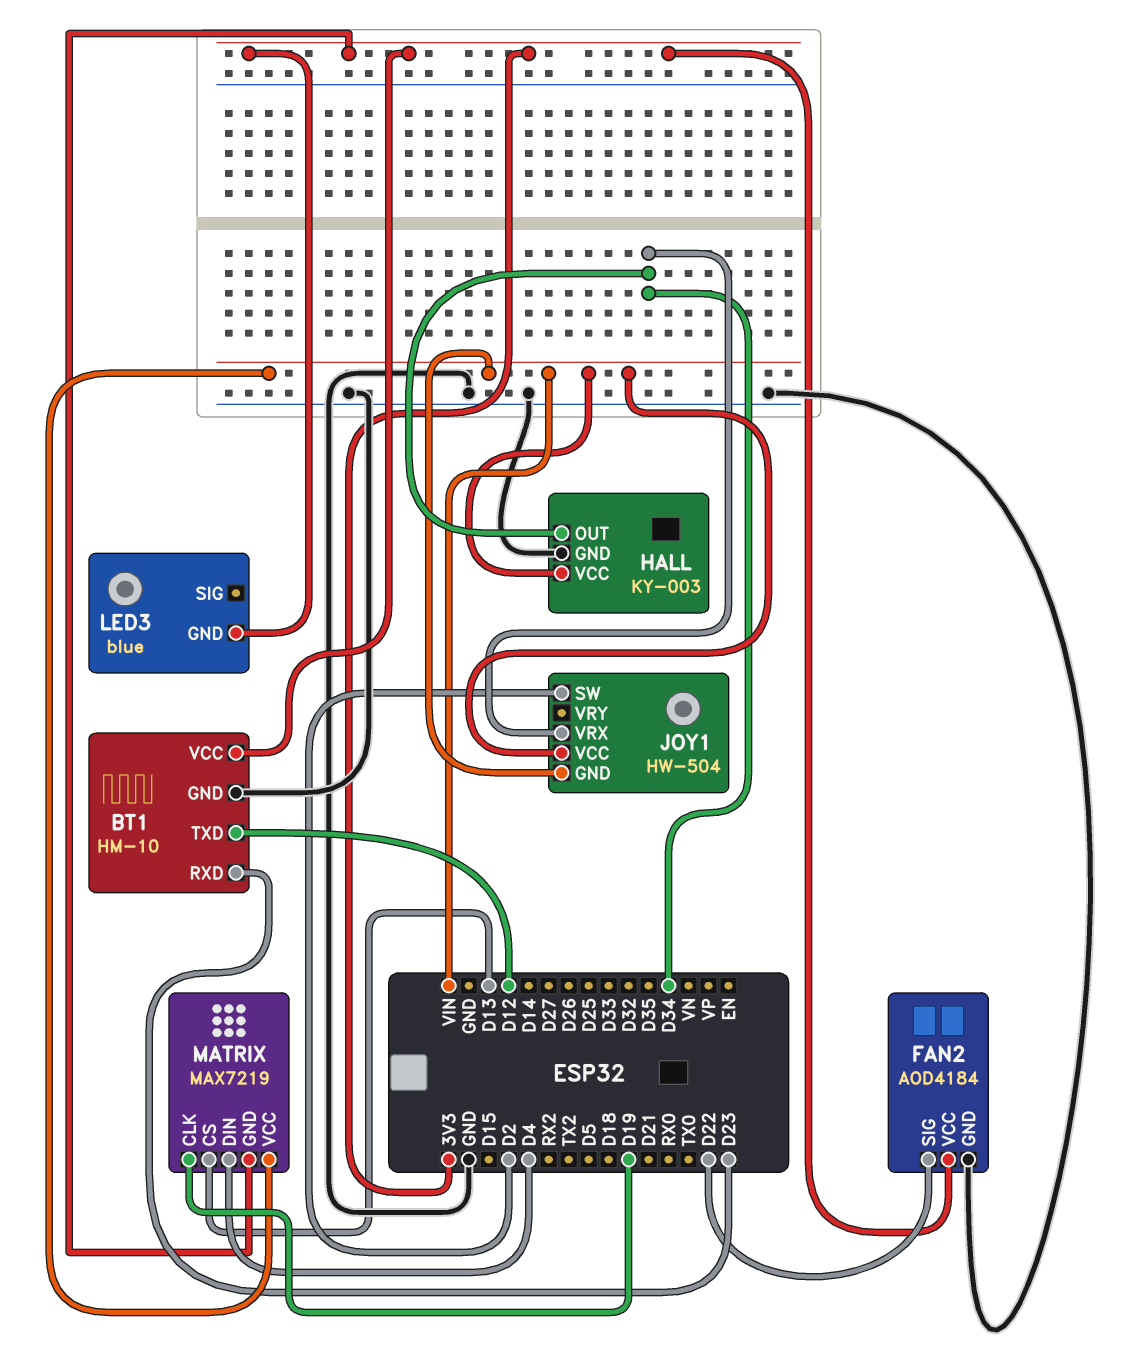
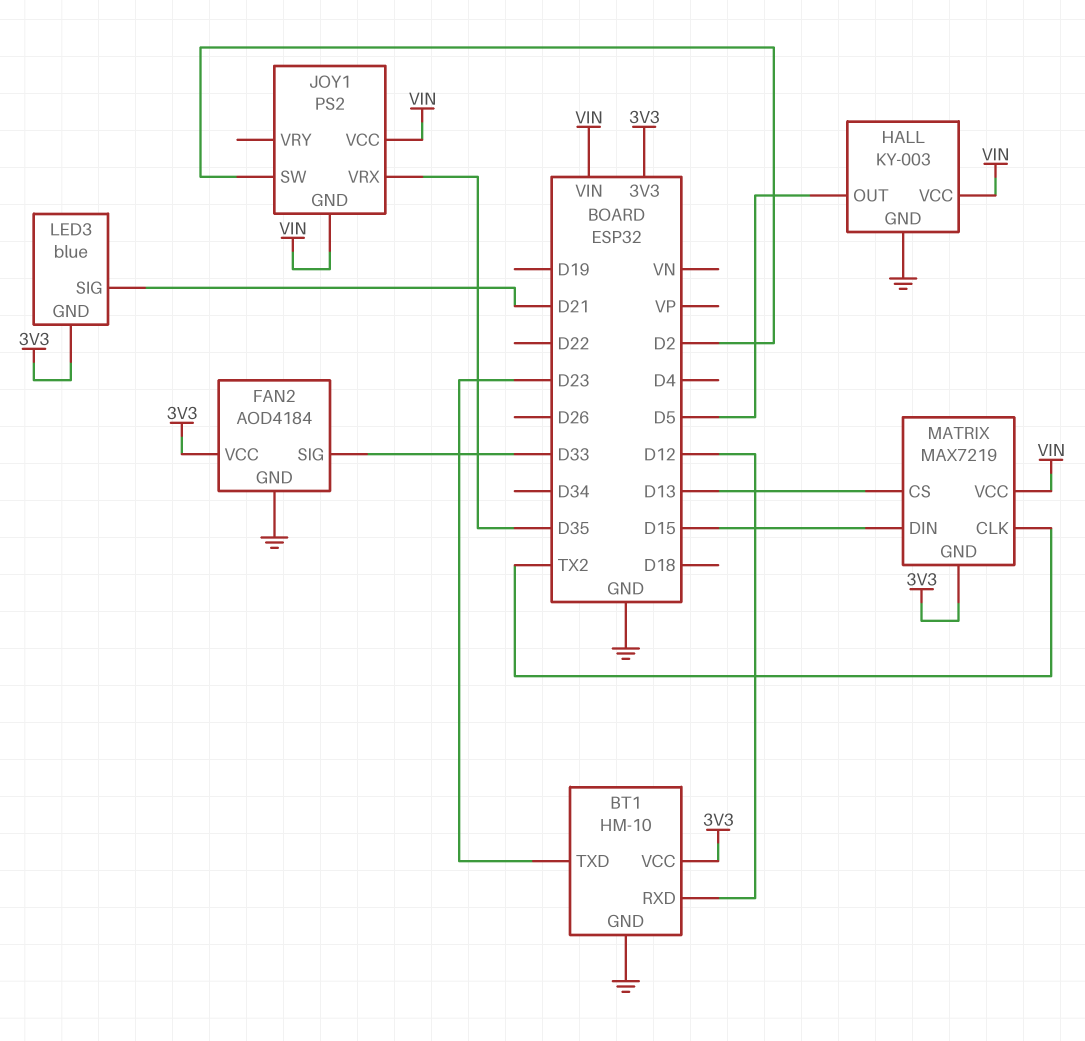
BT1 pin RXD: D23 -> D12
BT1 pin TXD: D12 -> D23
FAN2 pin SIG: D22 -> D33
HALL pin OUT: D34 -> D5
JOY1: HW-504 -> PS2
JOY1 pin VRX: D34 -> D35
LED3 pin SIG: none -> D21
MATRIX pin CLK: D19 -> TX2
MATRIX pin DIN: D4 -> D15

